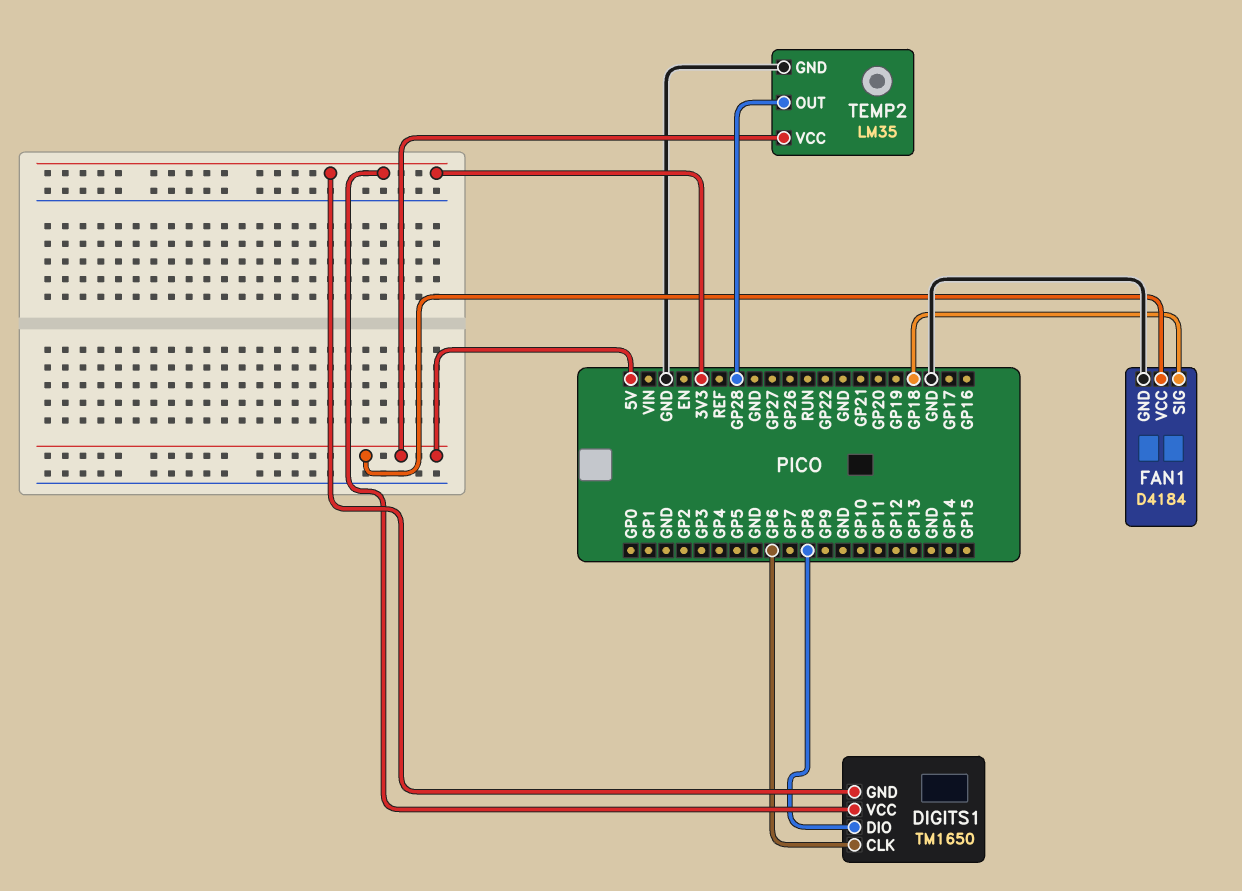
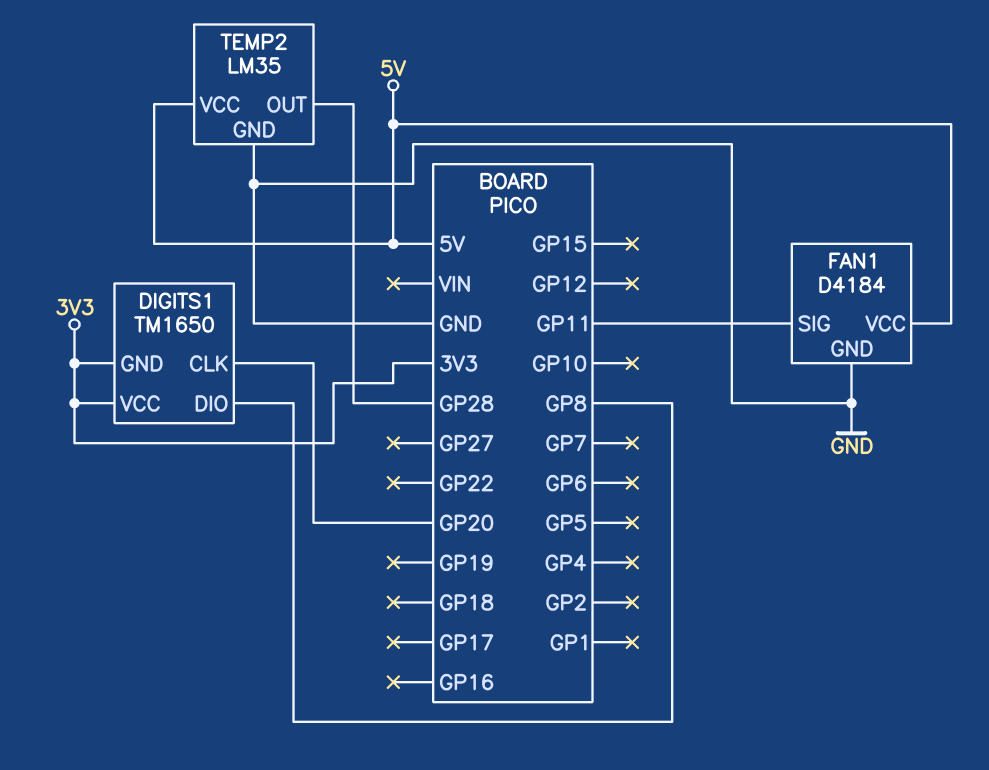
DIGITS1 pin CLK: GP6 -> GP20
FAN1 pin SIG: GP18 -> GP11

